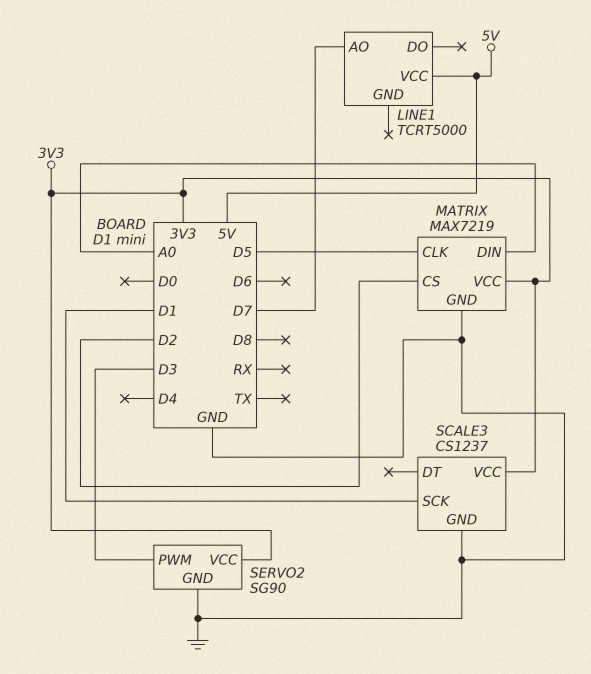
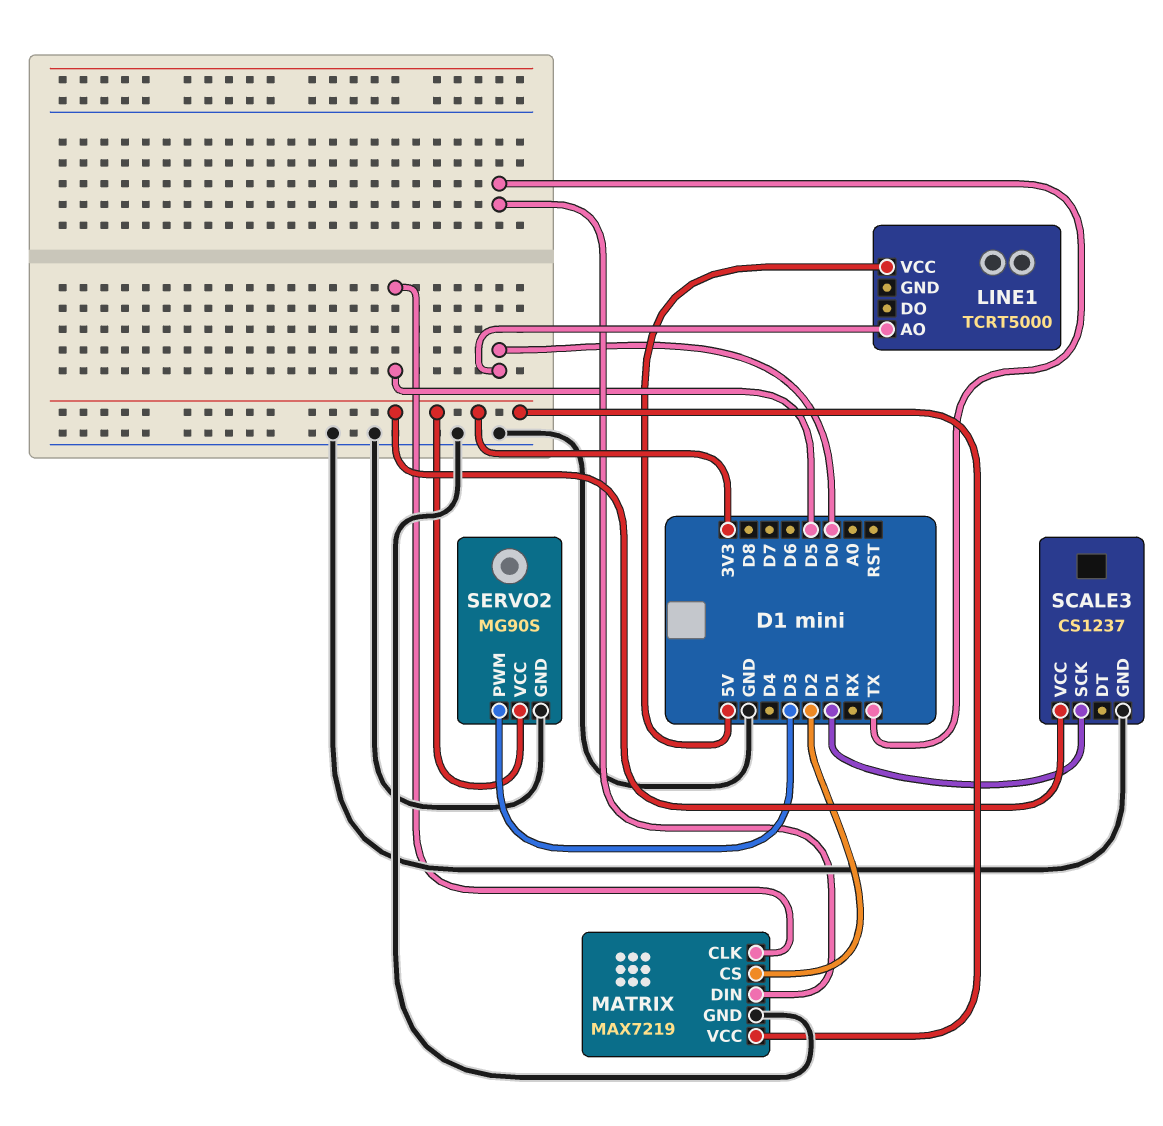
LINE1 pin AO: D7 -> D0
MATRIX pin DIN: A0 -> TX
SERVO2: SG90 -> MG90S

